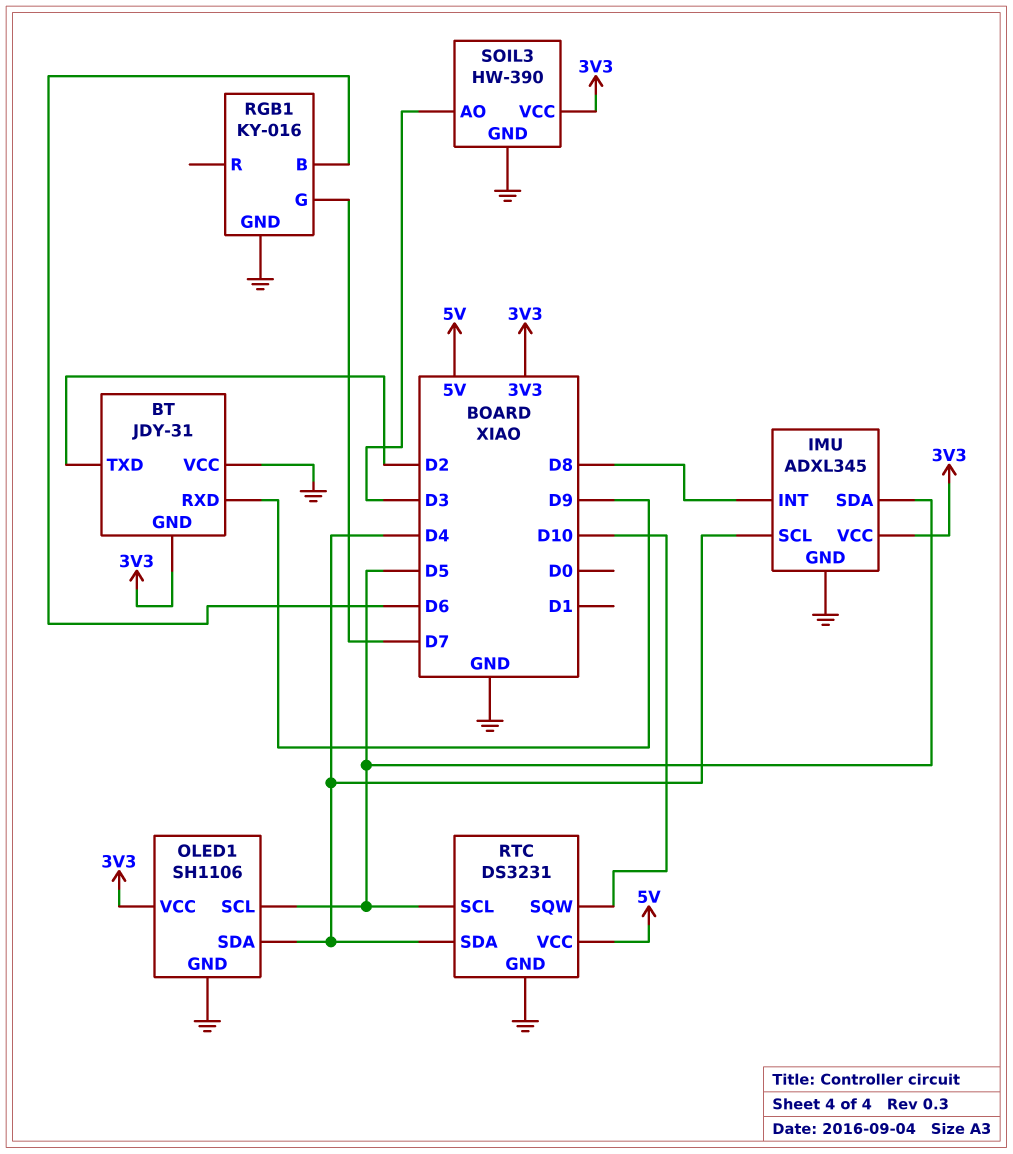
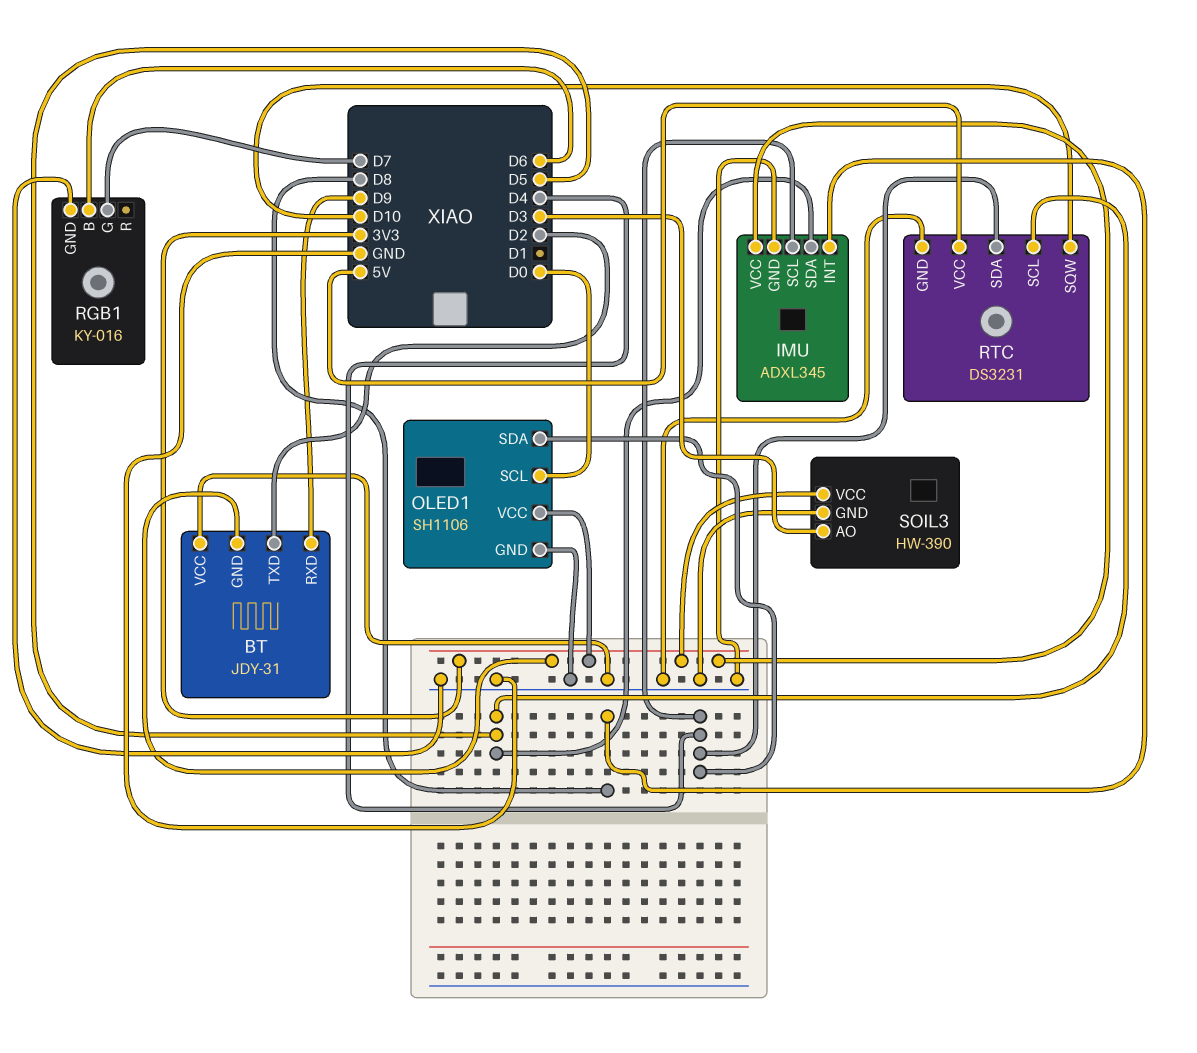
OLED1 pin SCL: D5 -> D0

